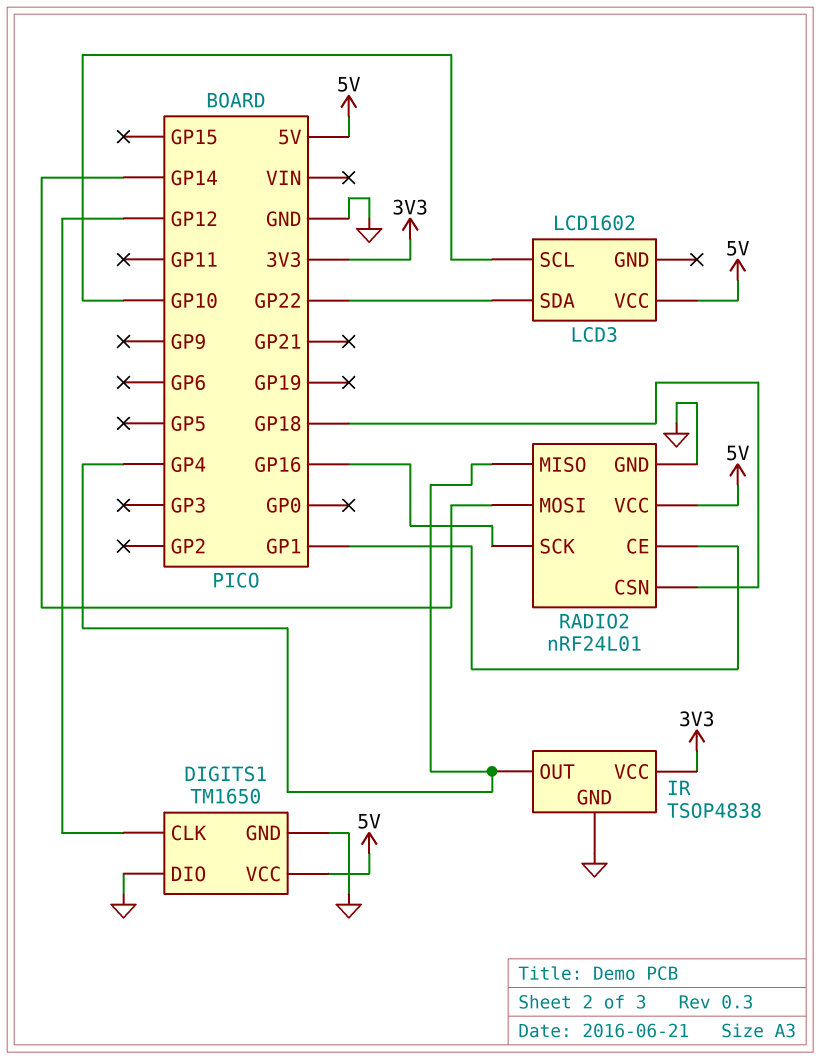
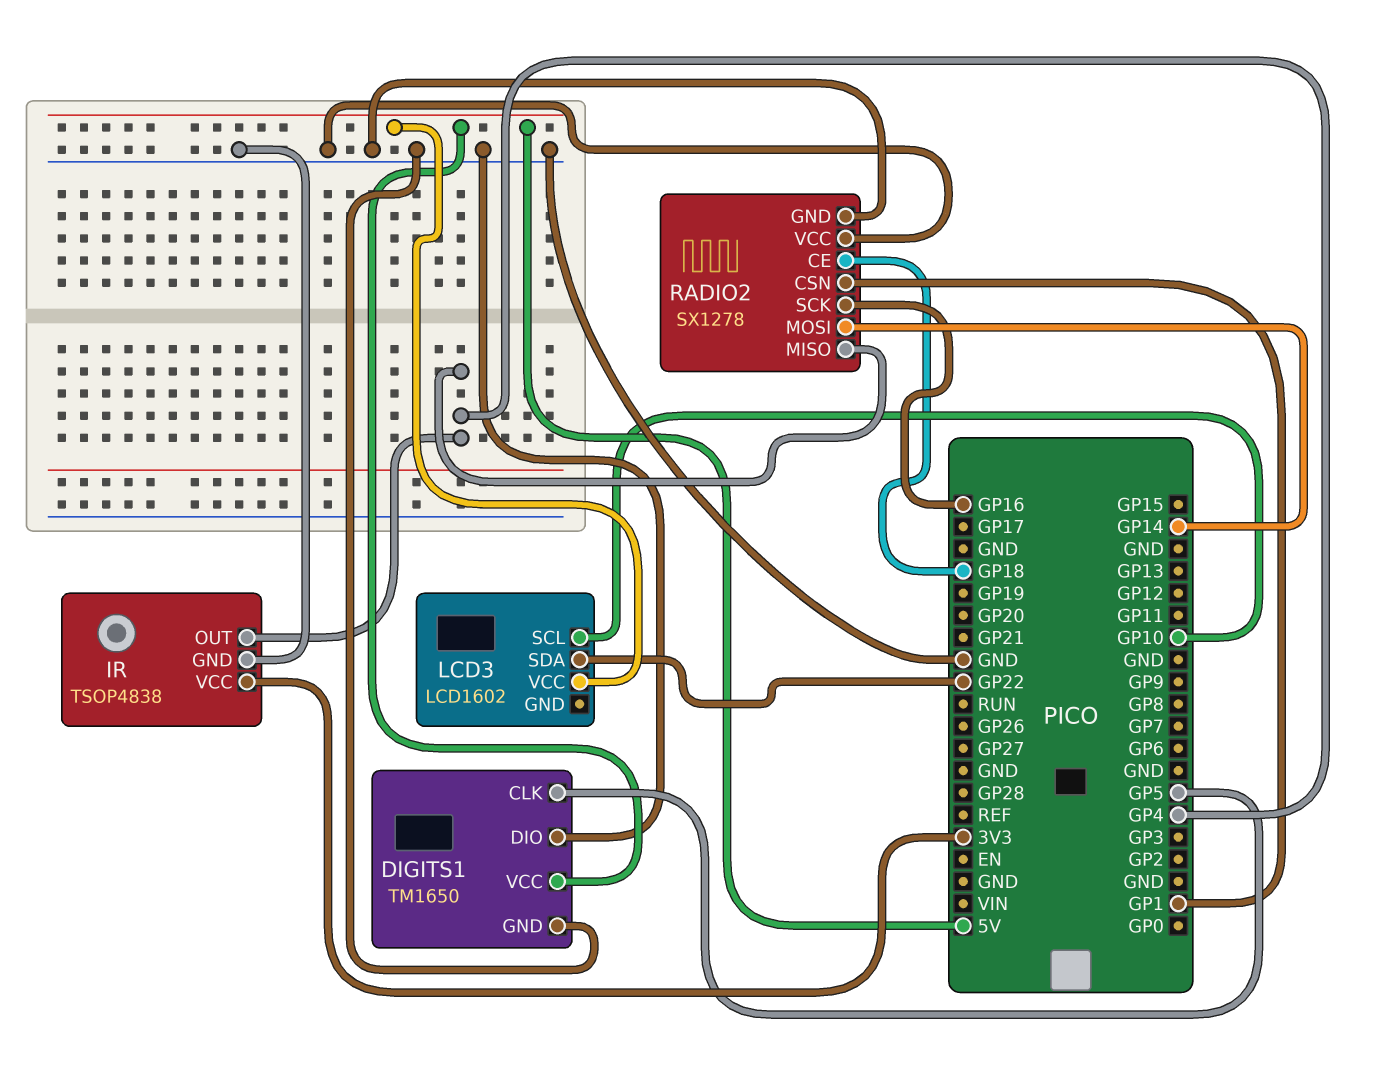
DIGITS1 pin CLK: GP12 -> GP5
RADIO2: nRF24L01 -> SX1278
RADIO2 pin CE: GP1 -> GP18
RADIO2 pin CSN: GP18 -> GP1
RADIO2 pin VCC: 5V -> GND

